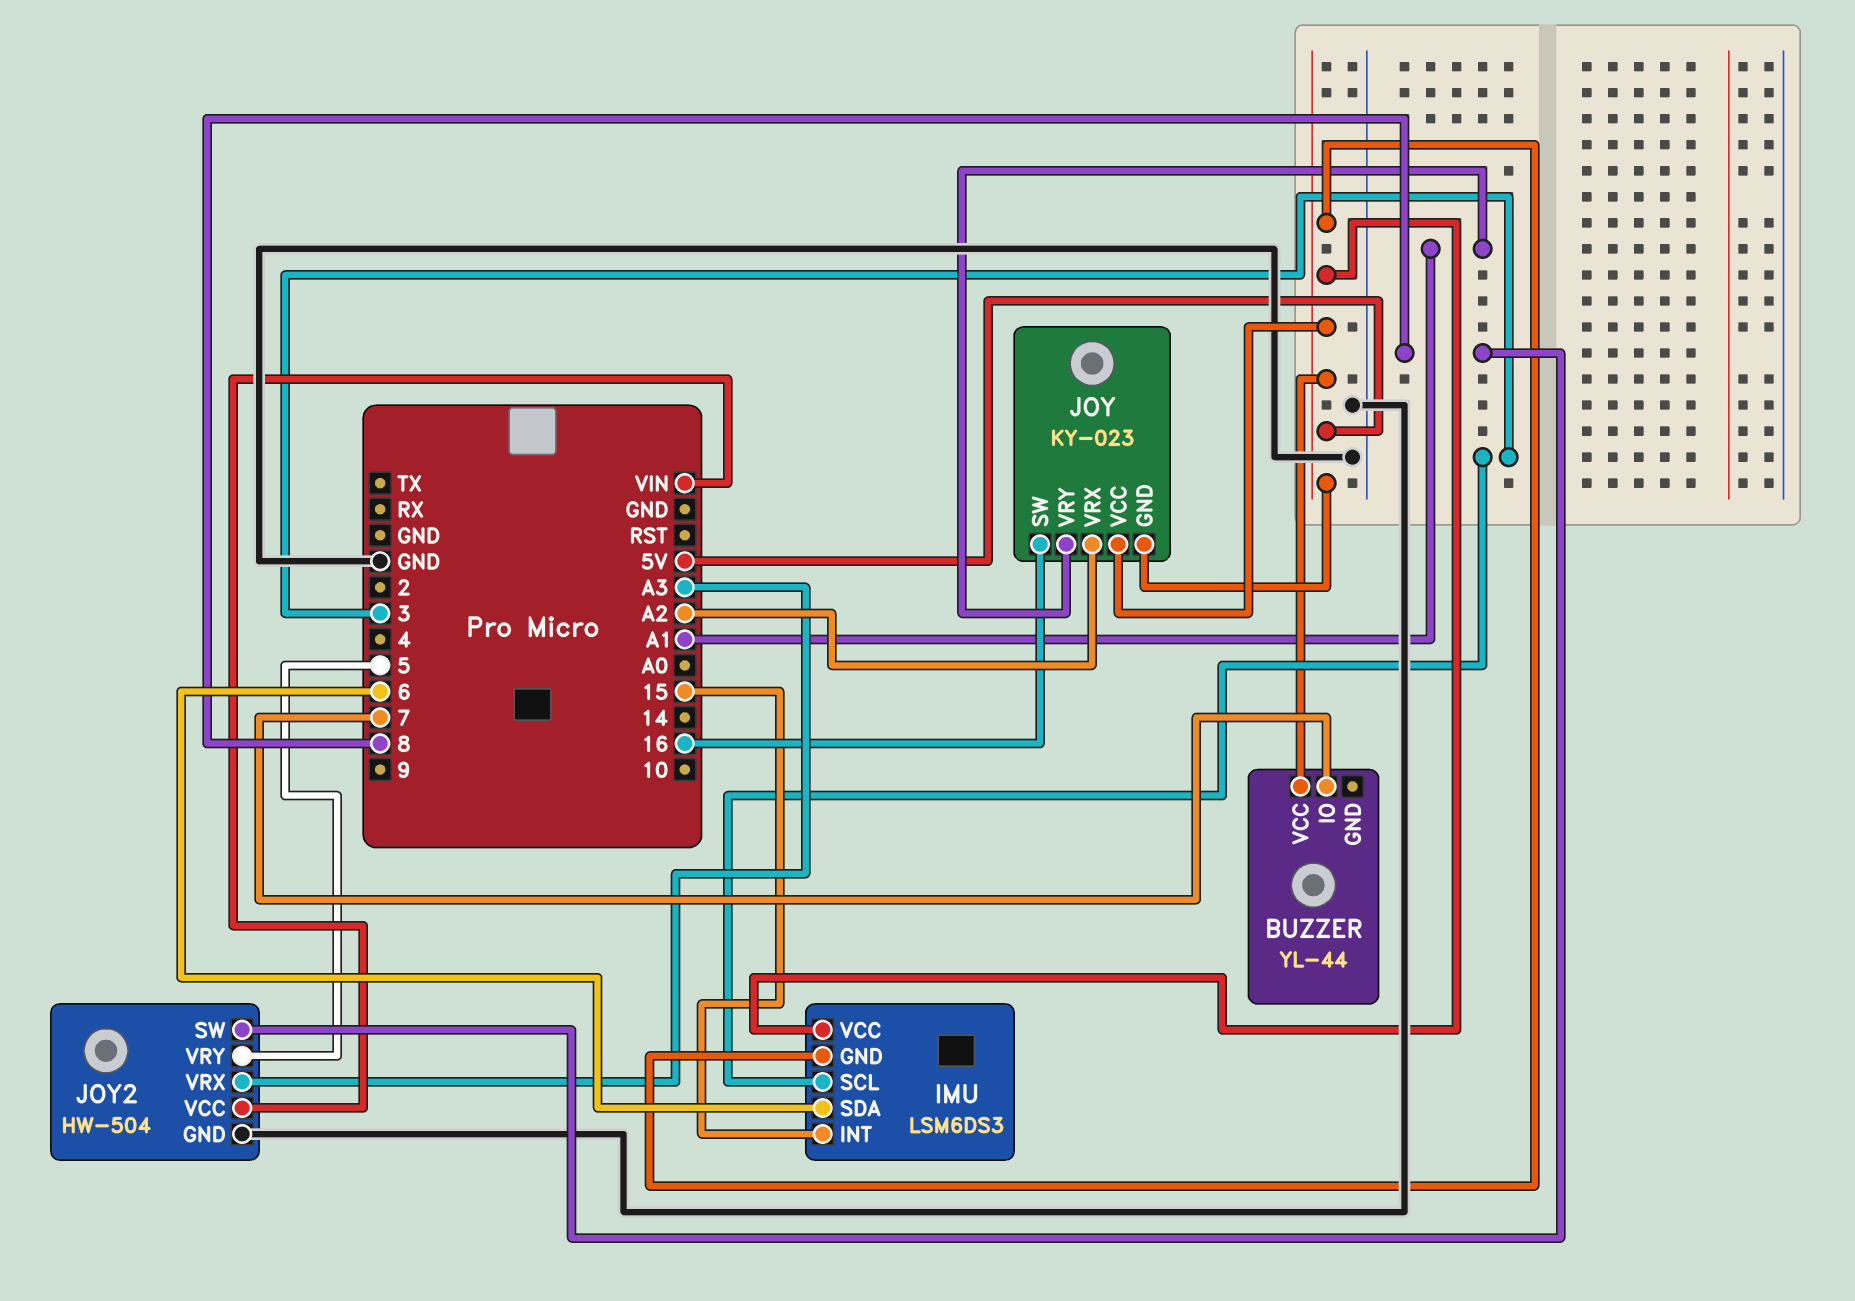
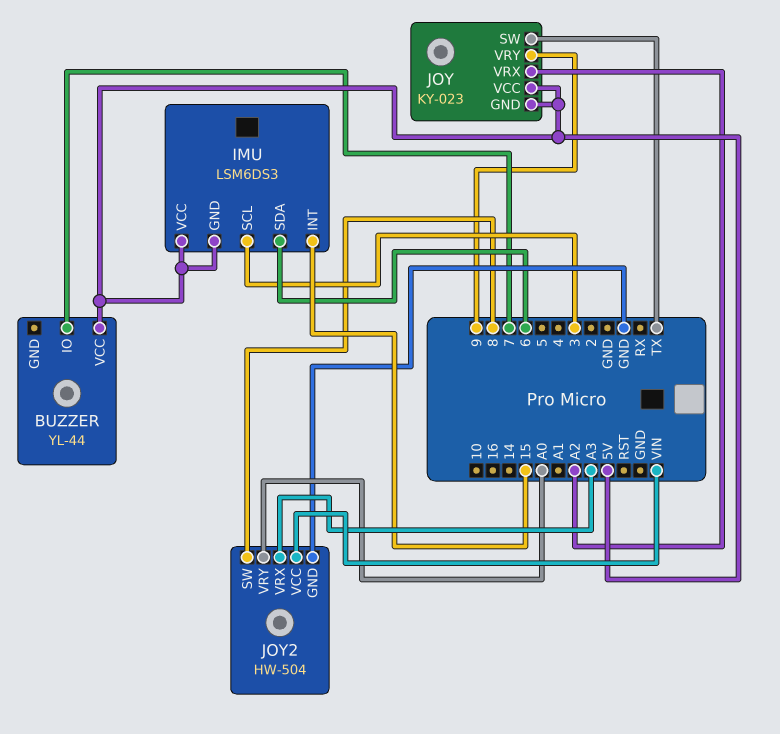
JOY pin SW: 16 -> TX
JOY pin VRY: A1 -> 9
JOY2 pin VRY: 5 -> A0

